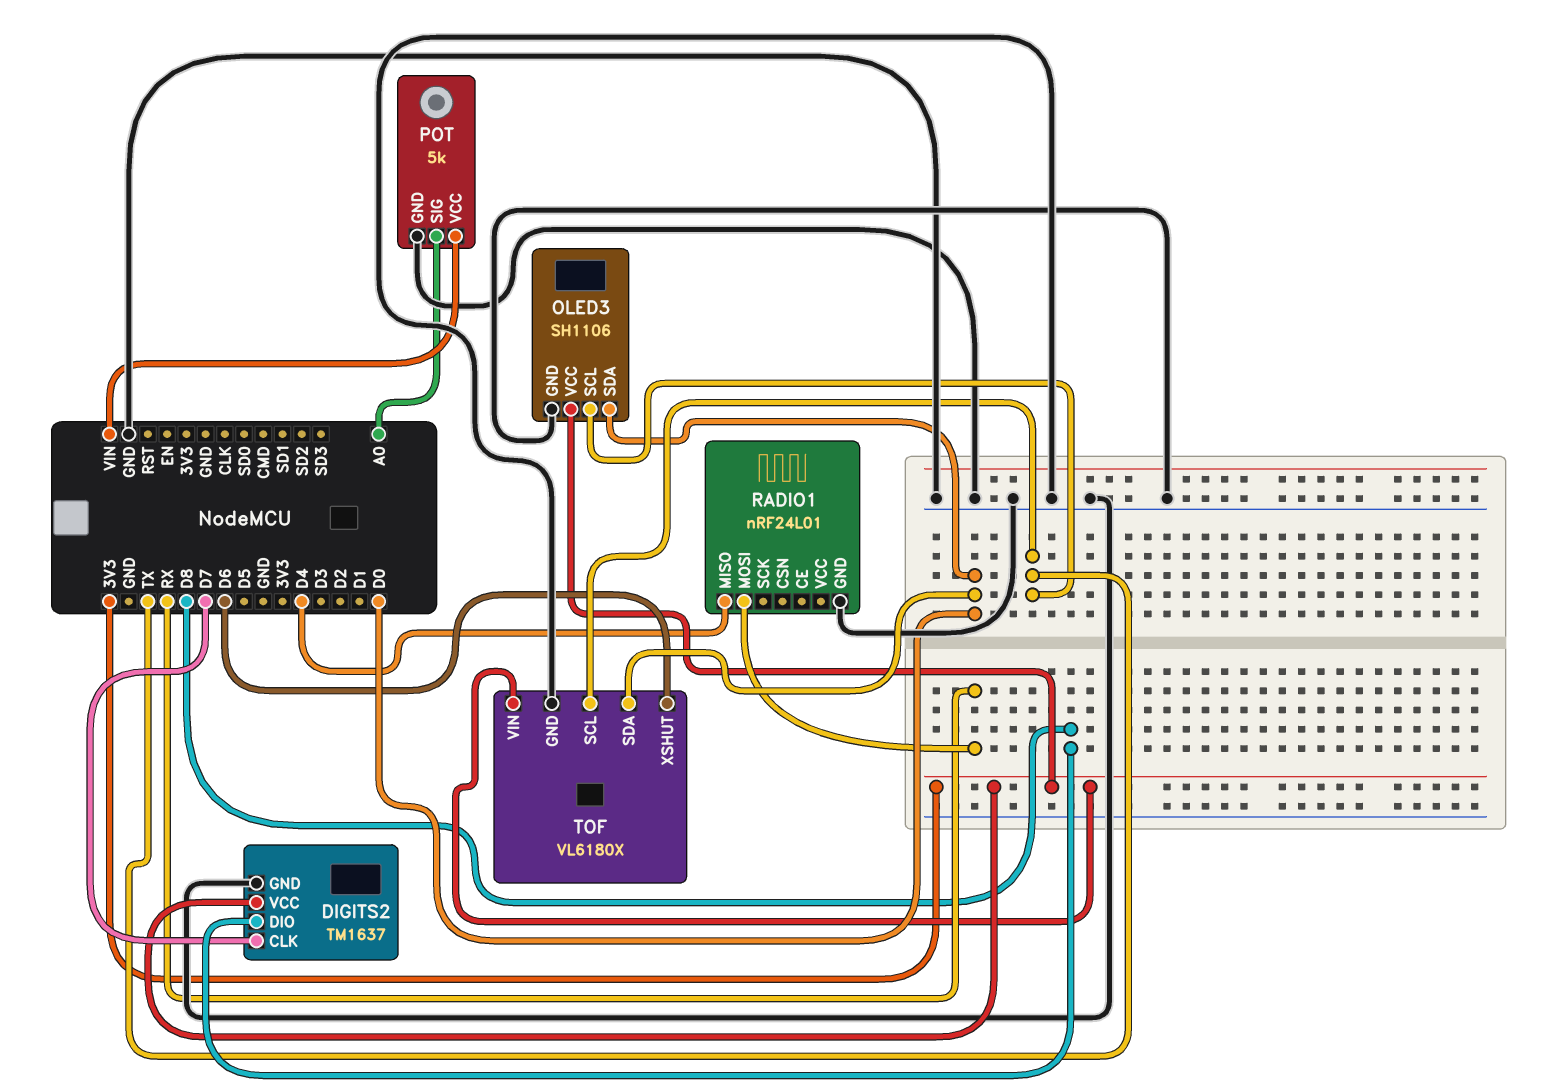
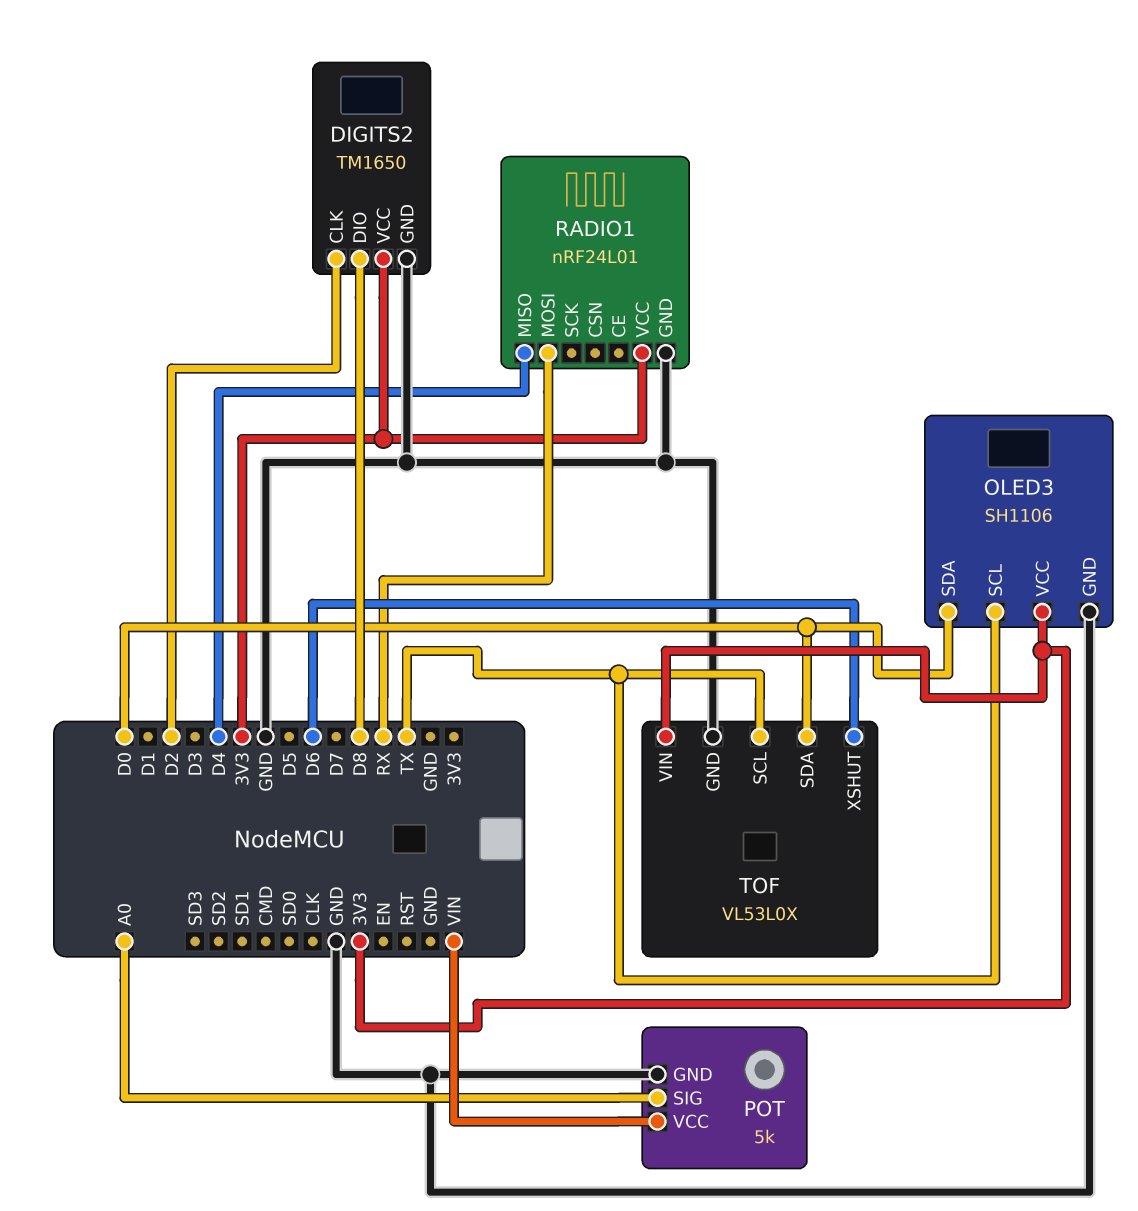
DIGITS2: TM1637 -> TM1650
DIGITS2 pin CLK: D7 -> D2
RADIO1 pin VCC: none -> 3V3
TOF: VL6180X -> VL53L0X

